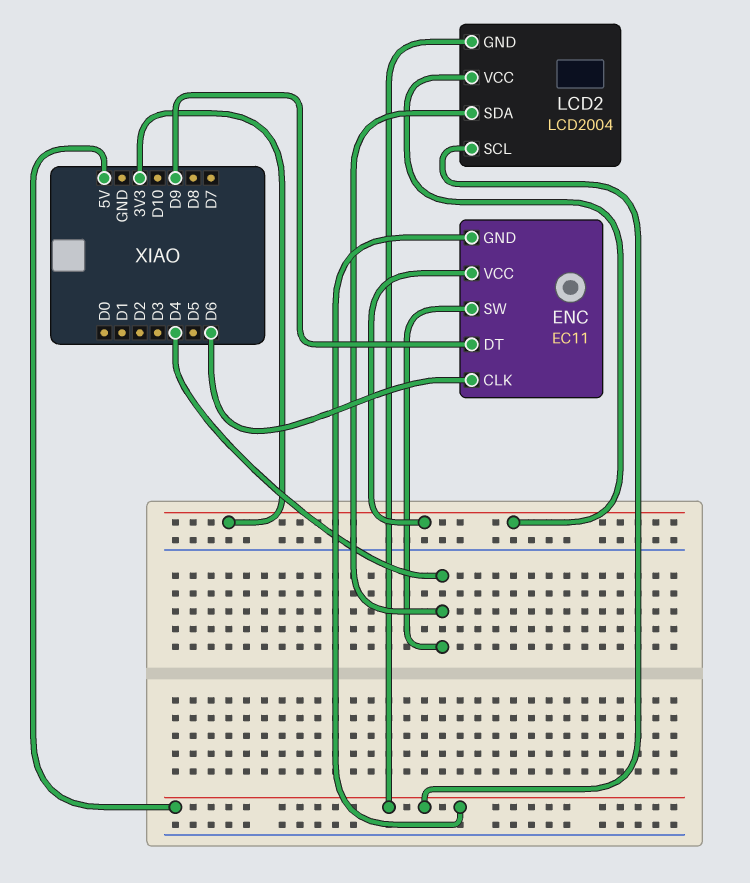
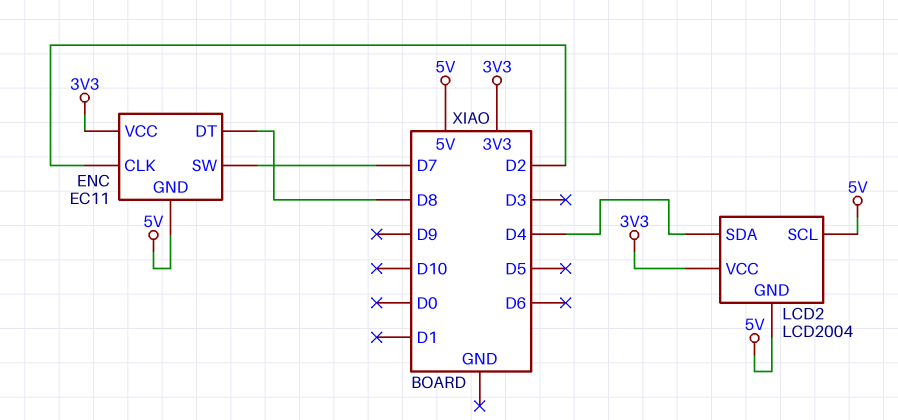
ENC pin CLK: D6 -> D2
ENC pin DT: D9 -> D8
ENC pin SW: D4 -> D7

